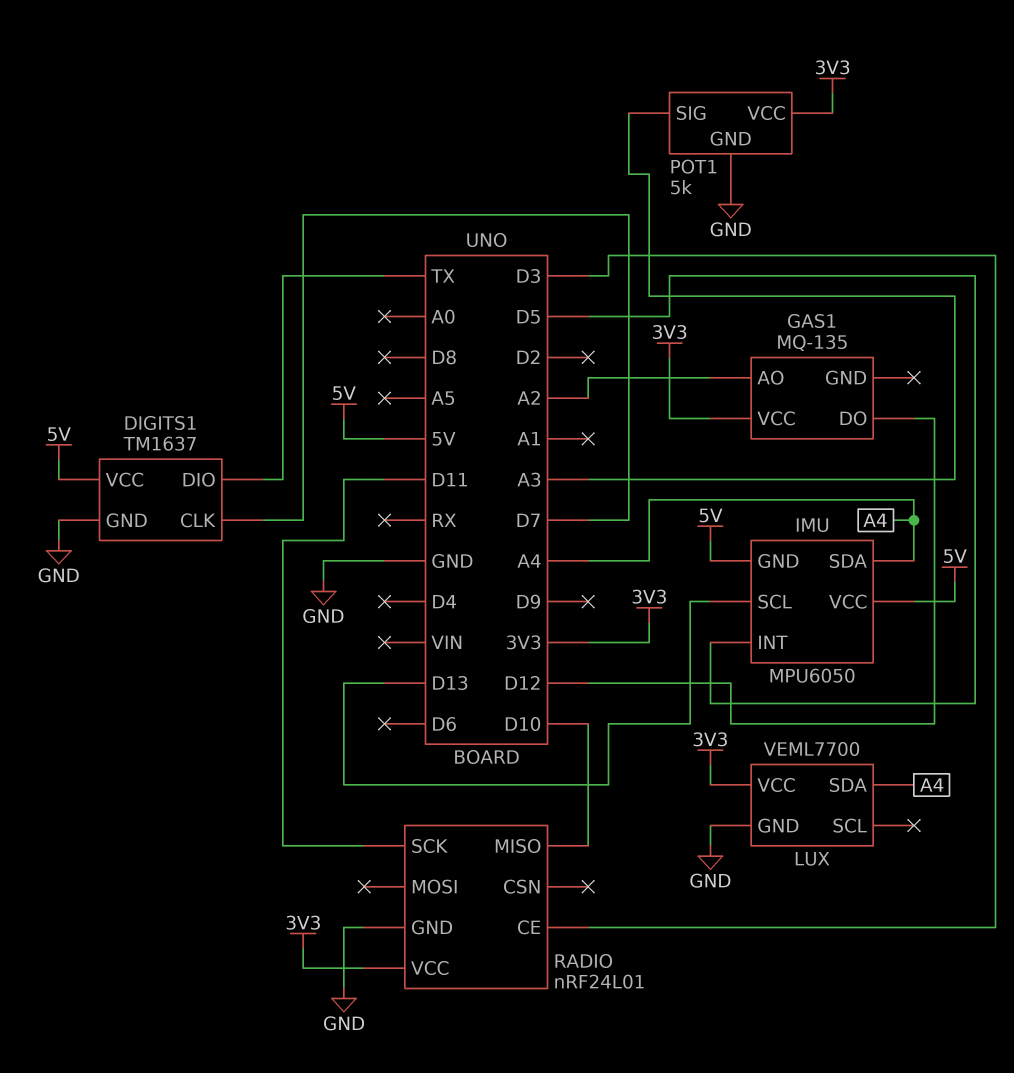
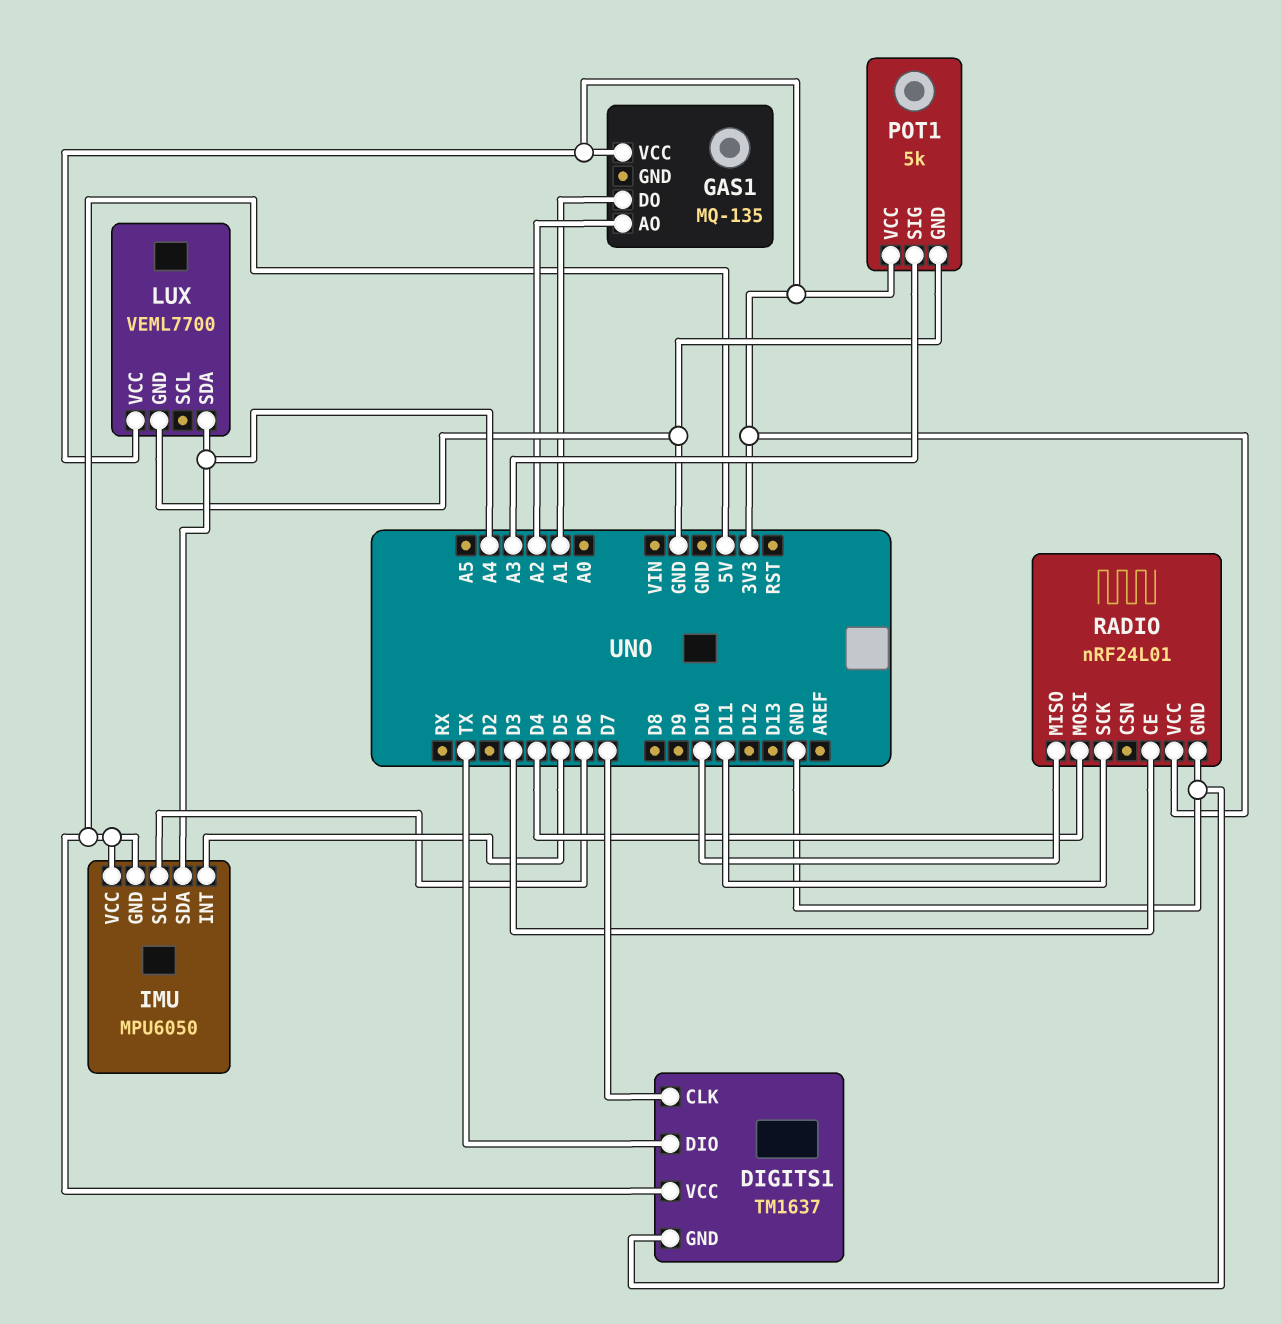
GAS1 pin DO: D12 -> A1
IMU pin SCL: D13 -> D6
RADIO pin MOSI: none -> D4

